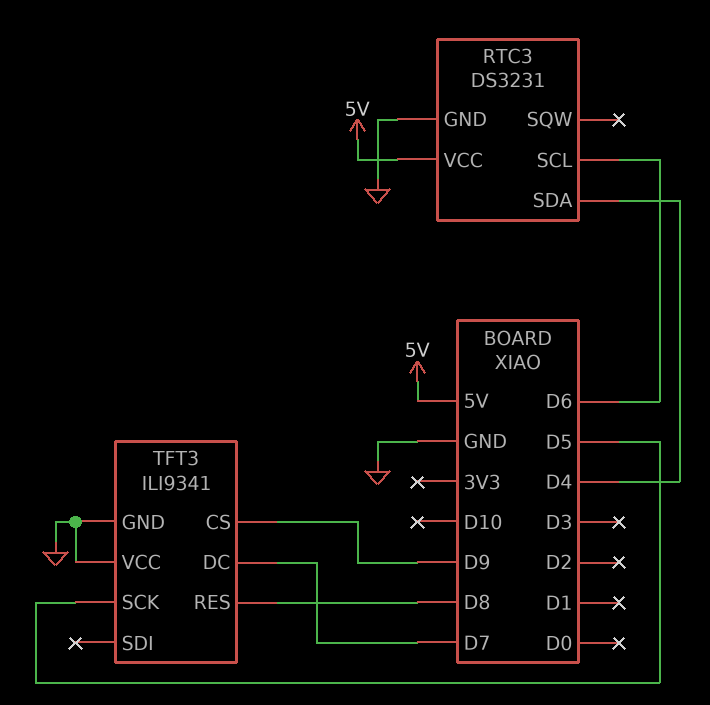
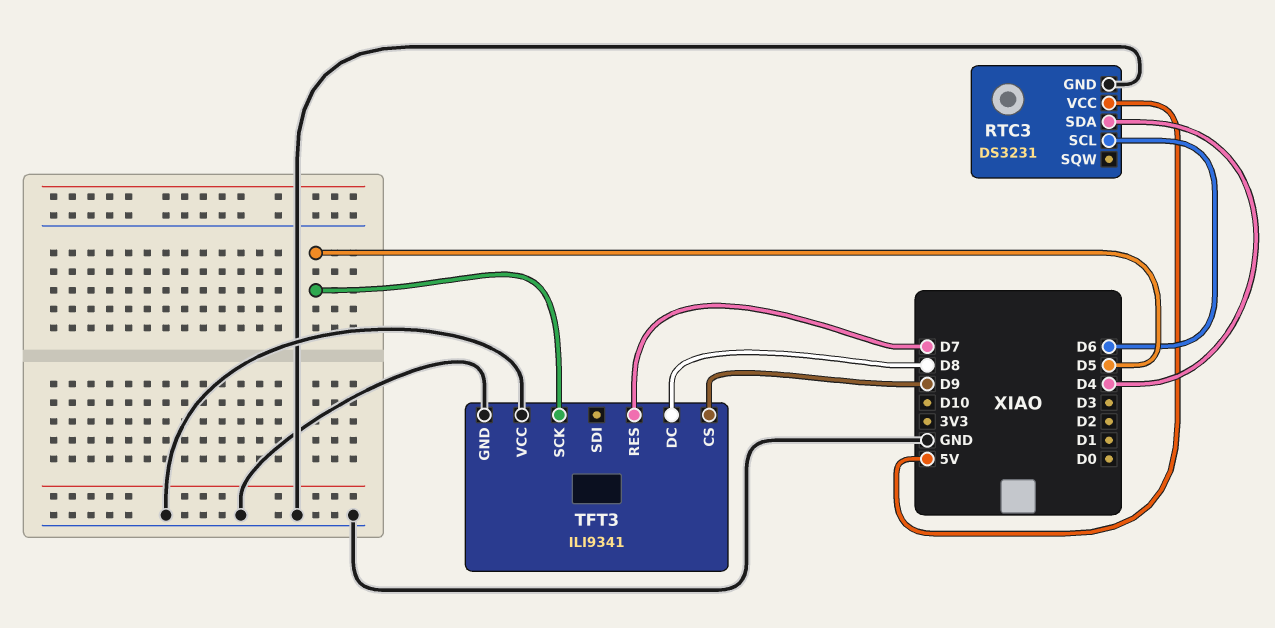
TFT3 pin DC: D7 -> D8
TFT3 pin RES: D8 -> D7

